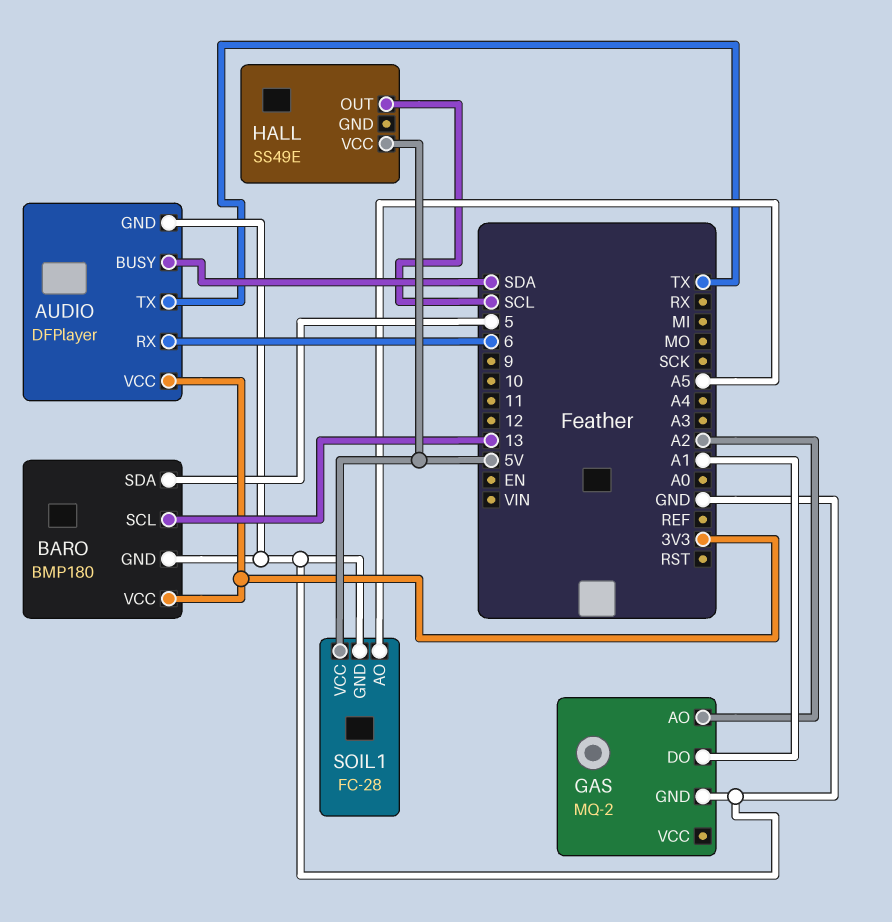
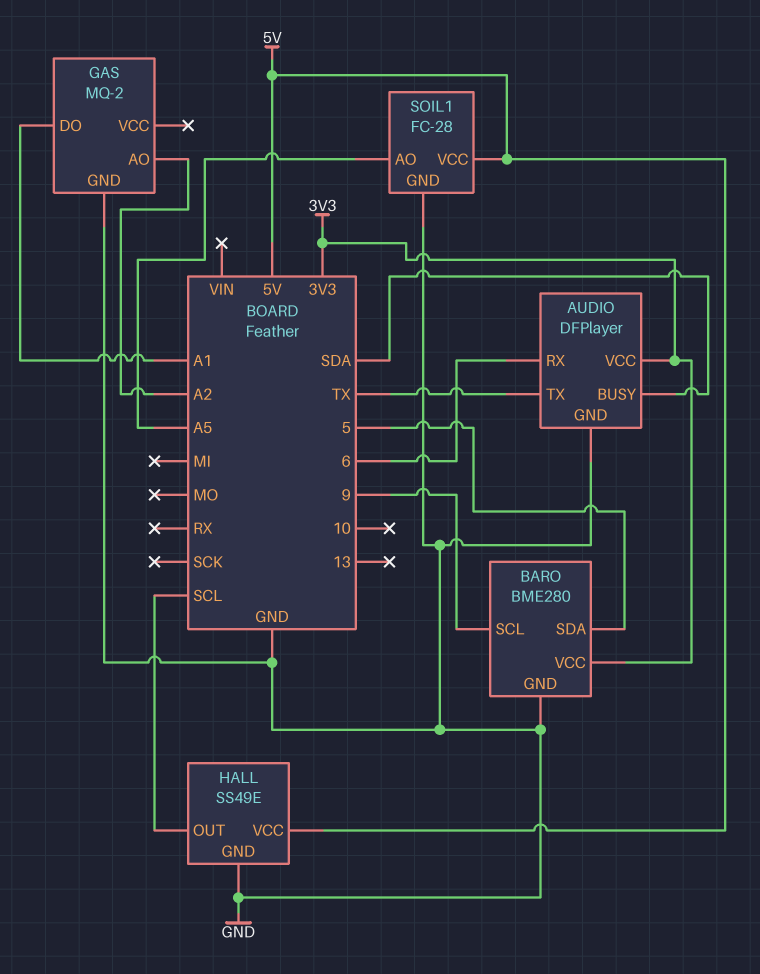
BARO: BMP180 -> BME280
BARO pin SCL: 13 -> 9
HALL pin GND: none -> GND

